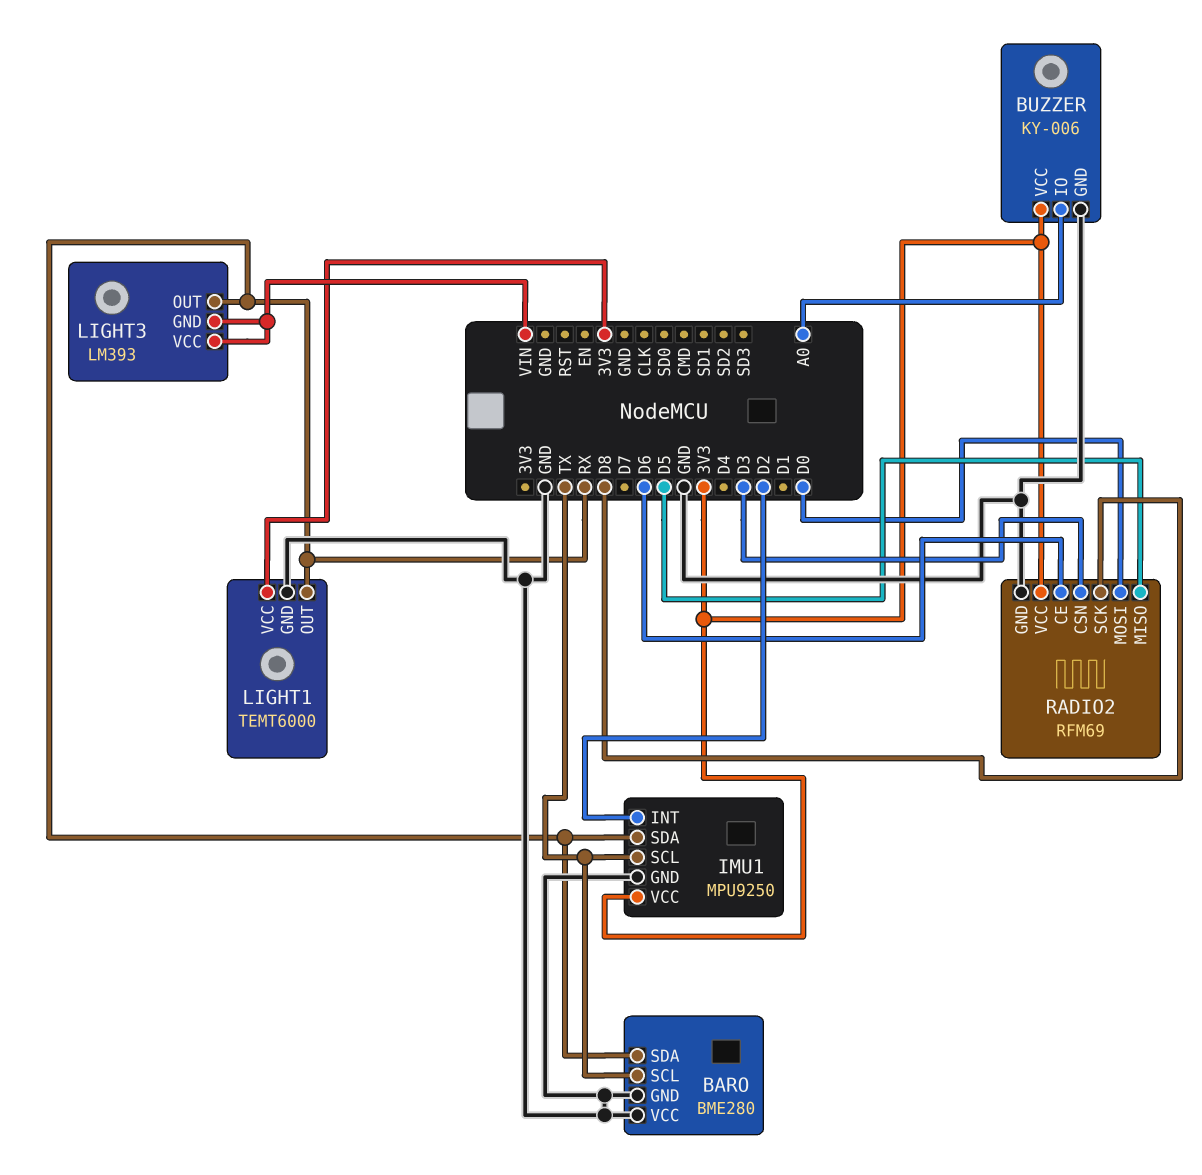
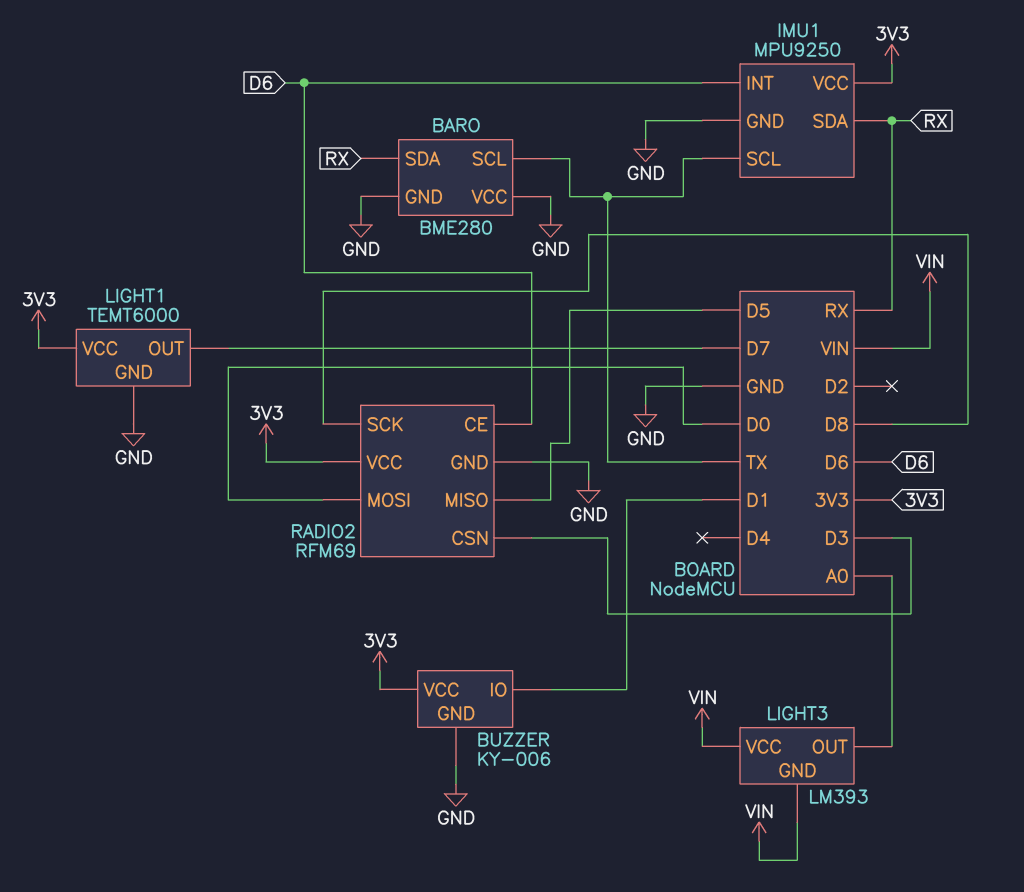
BUZZER pin IO: A0 -> D1
IMU1 pin INT: D2 -> D6
LIGHT1 pin OUT: RX -> D7
LIGHT3 pin OUT: RX -> A0

